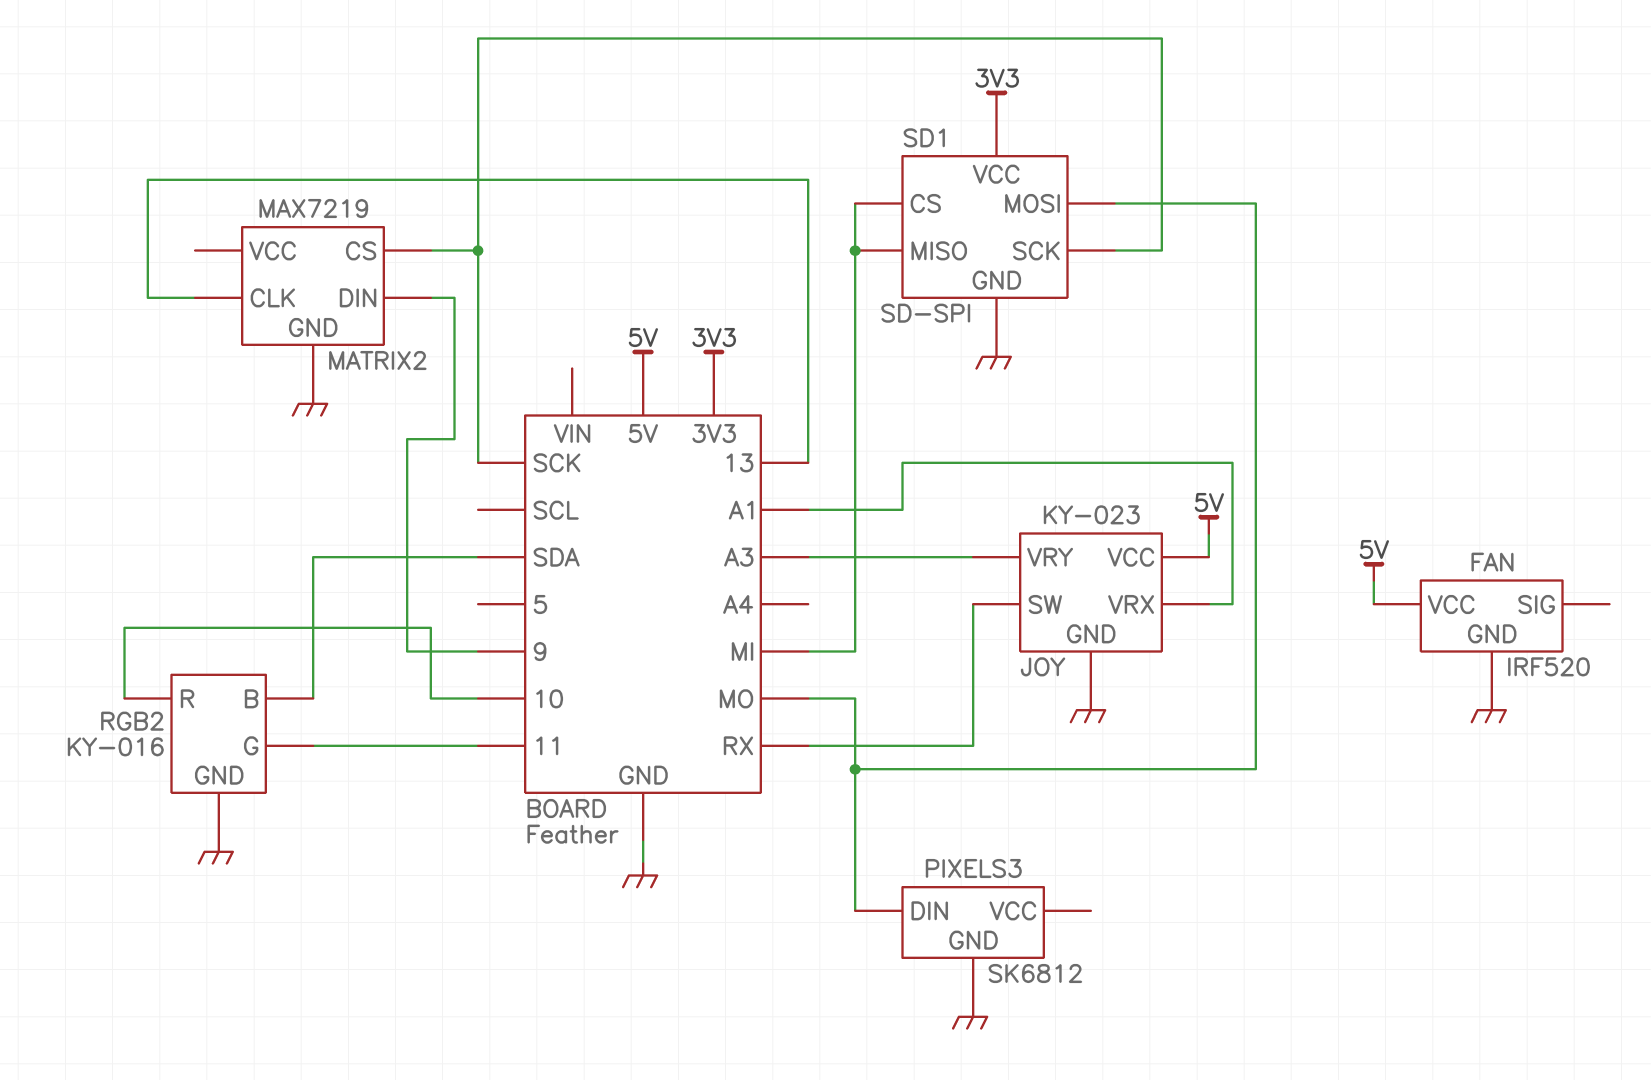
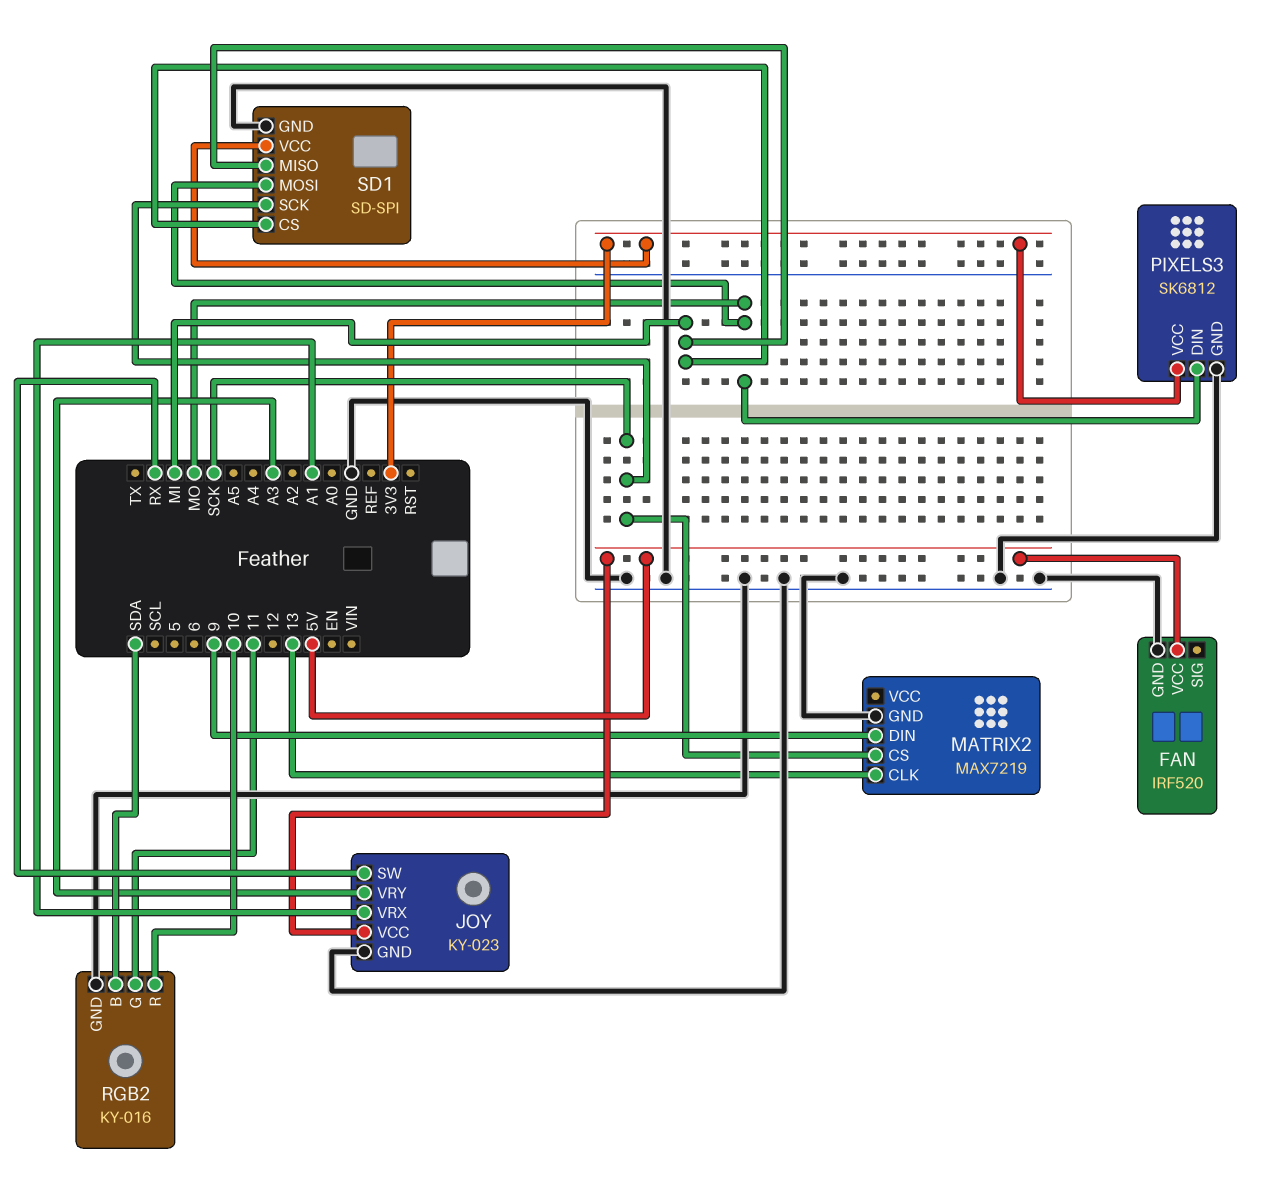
PIXELS3 pin VCC: none -> 3V3

